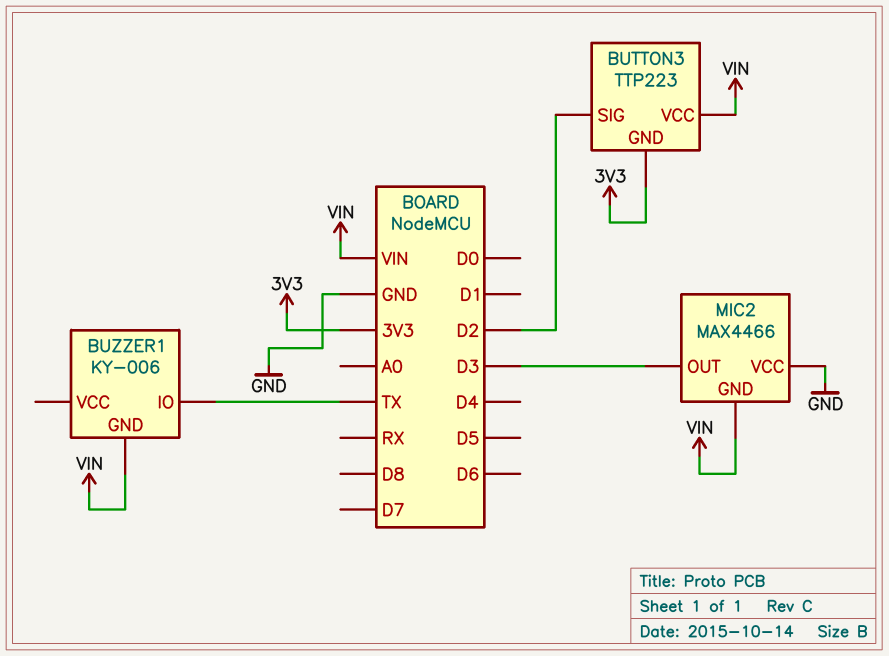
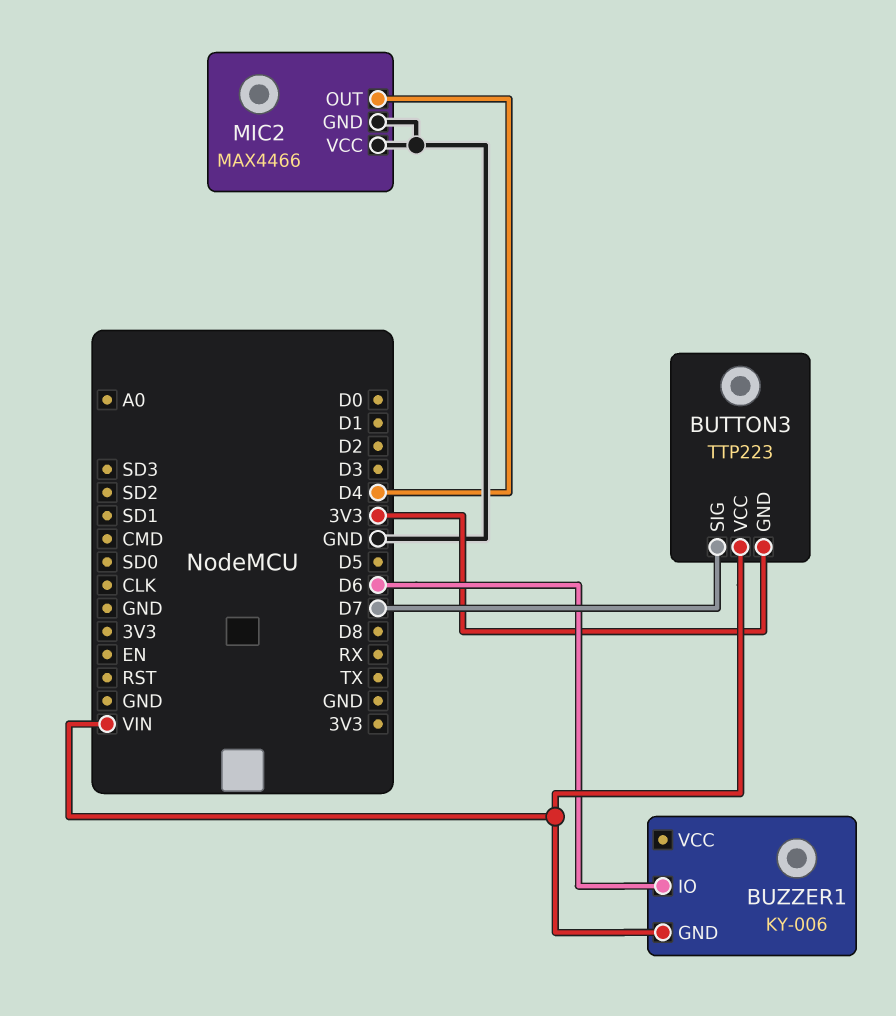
BUTTON3 pin SIG: D2 -> D7
BUZZER1 pin IO: TX -> D6
MIC2 pin GND: VIN -> GND
MIC2 pin OUT: D3 -> D4

